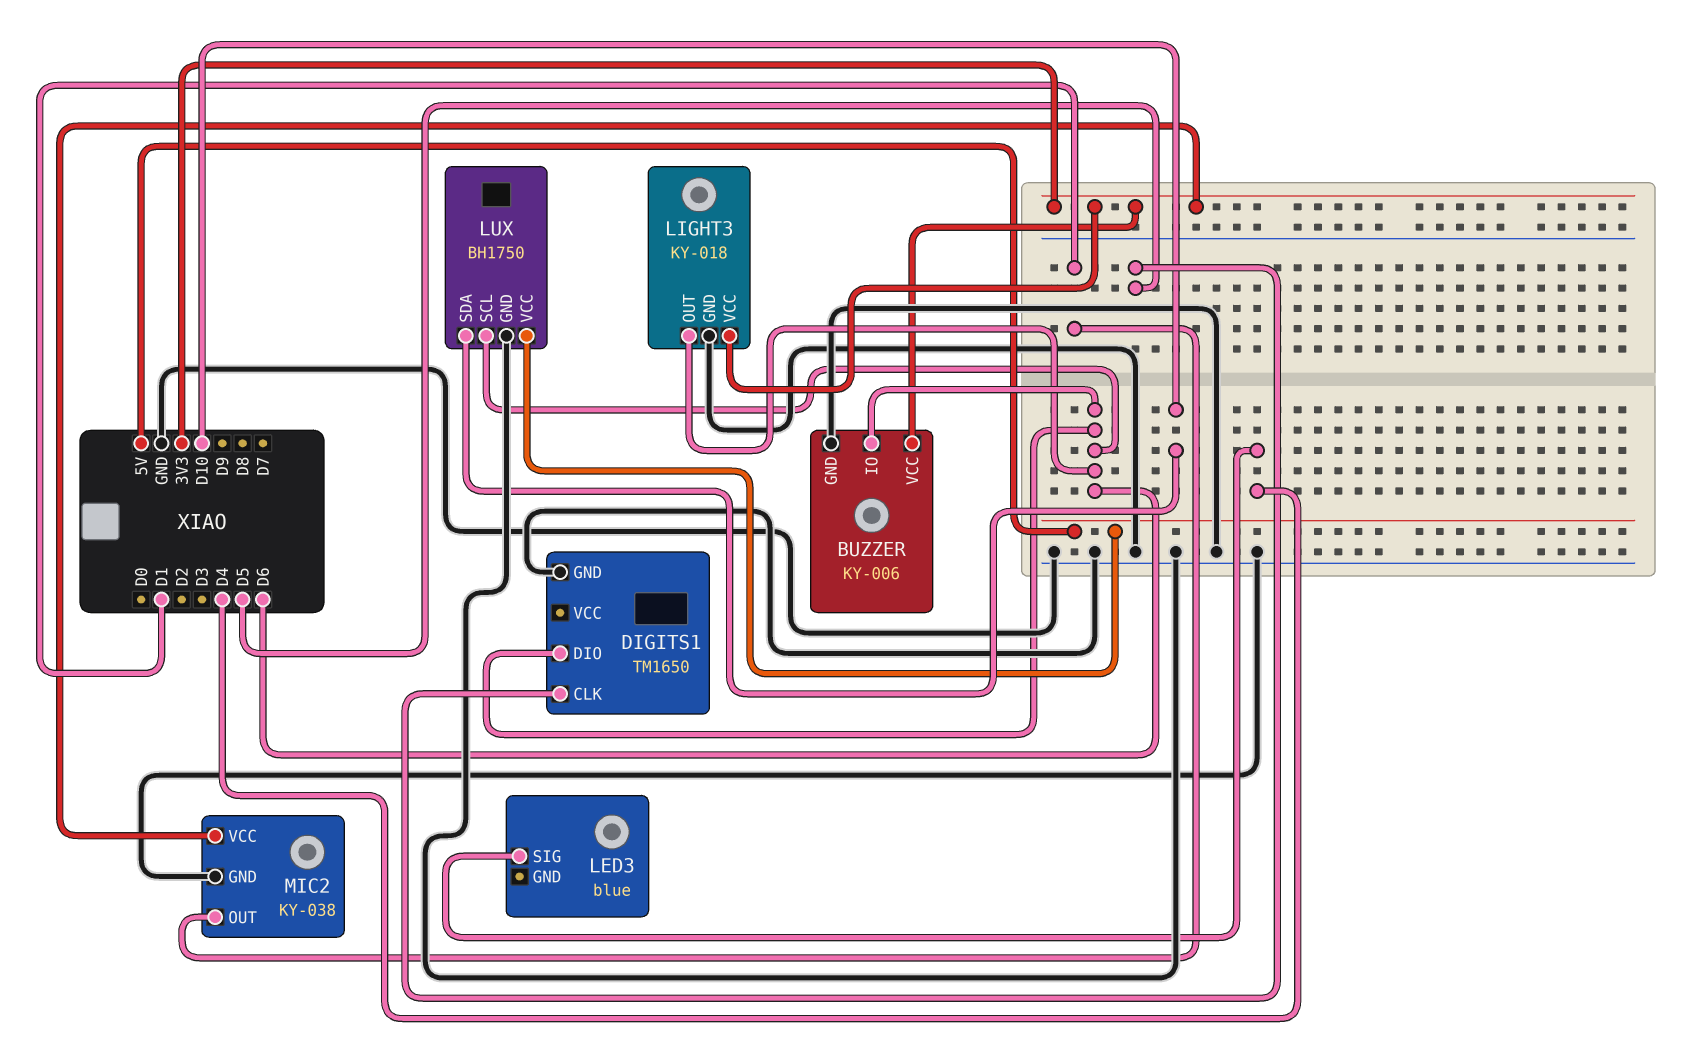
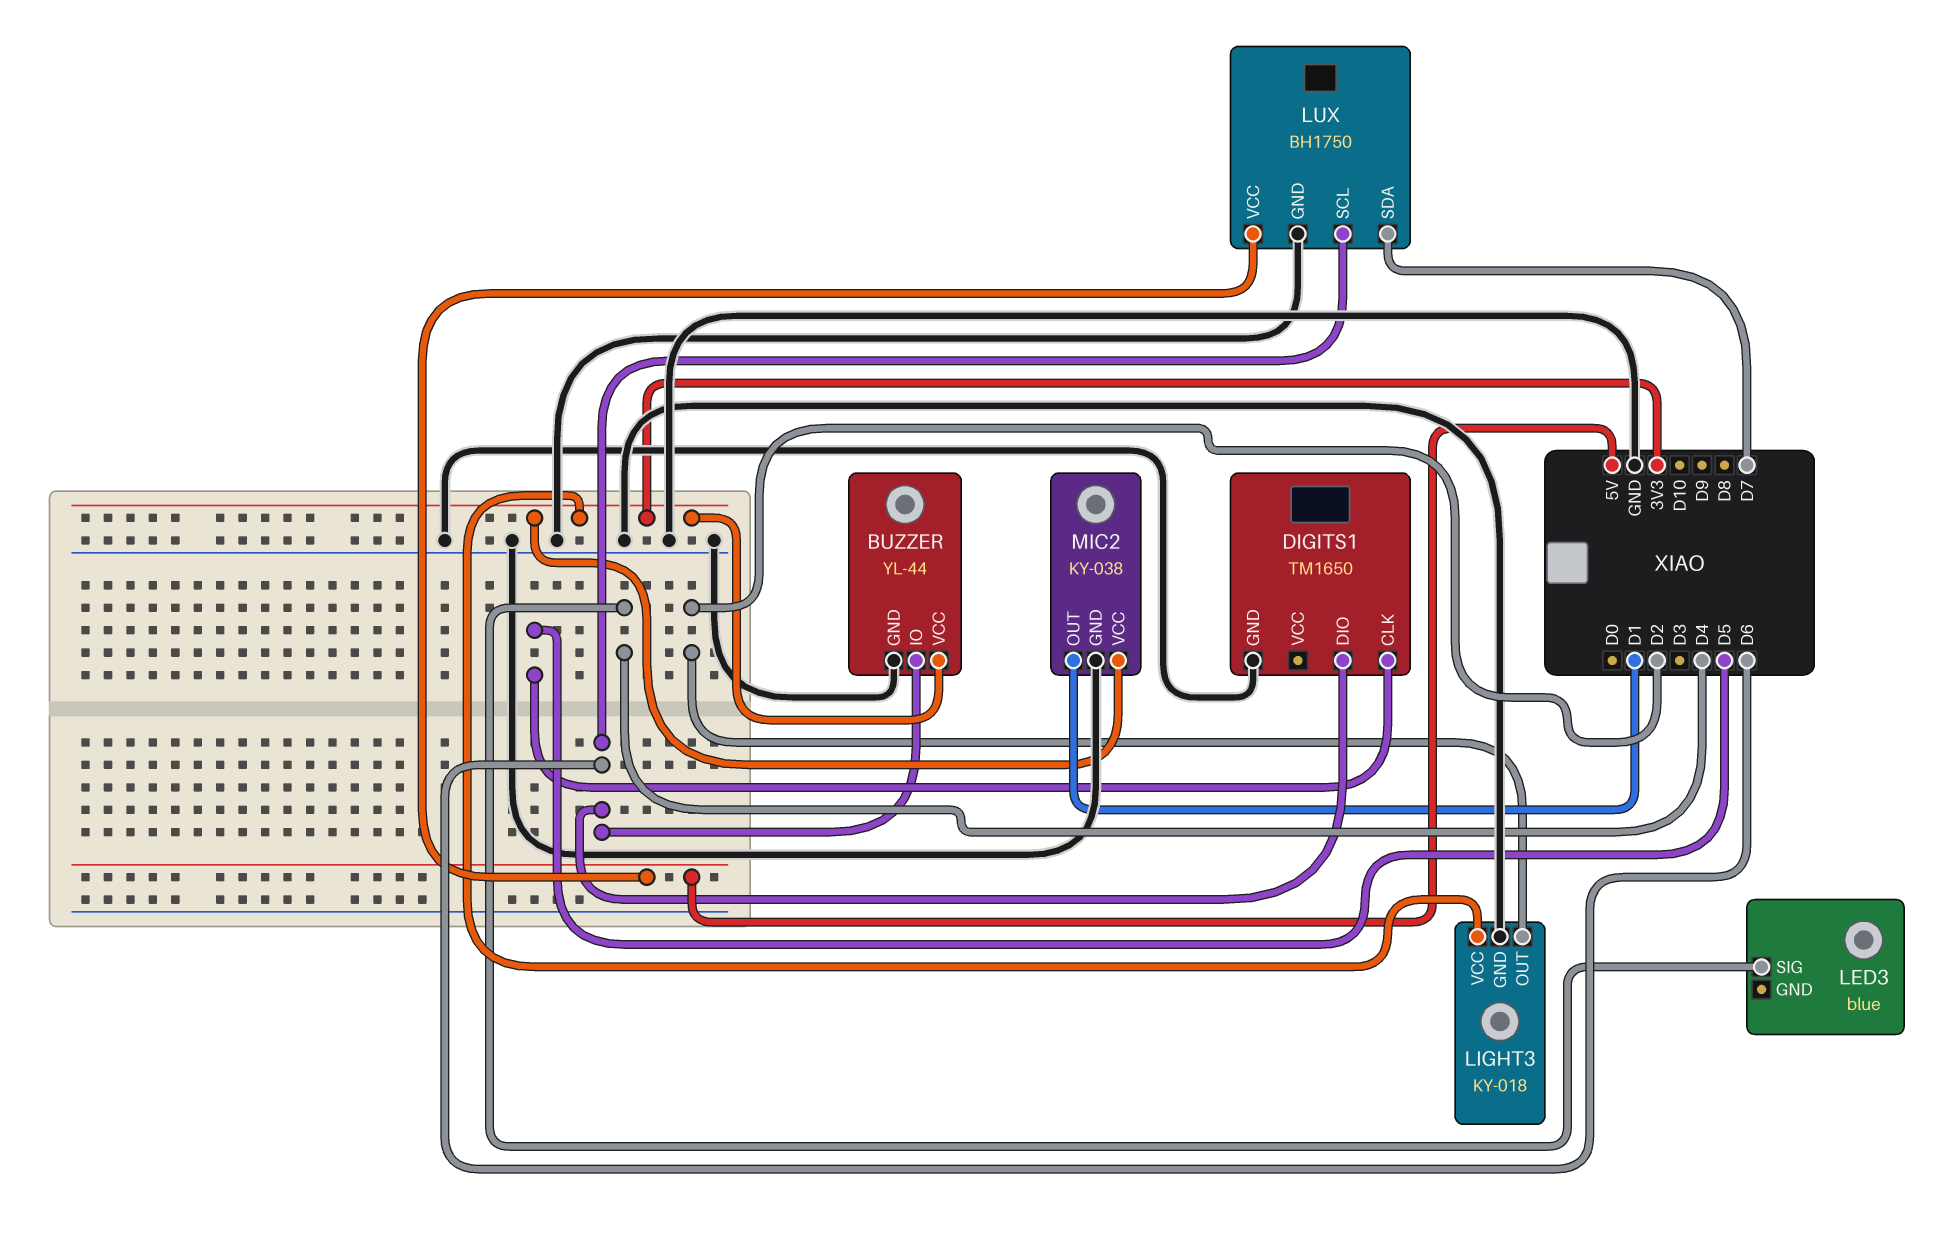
BUZZER: KY-006 -> YL-44
LIGHT3 pin OUT: D6 -> D2
LUX pin SDA: D10 -> D7

